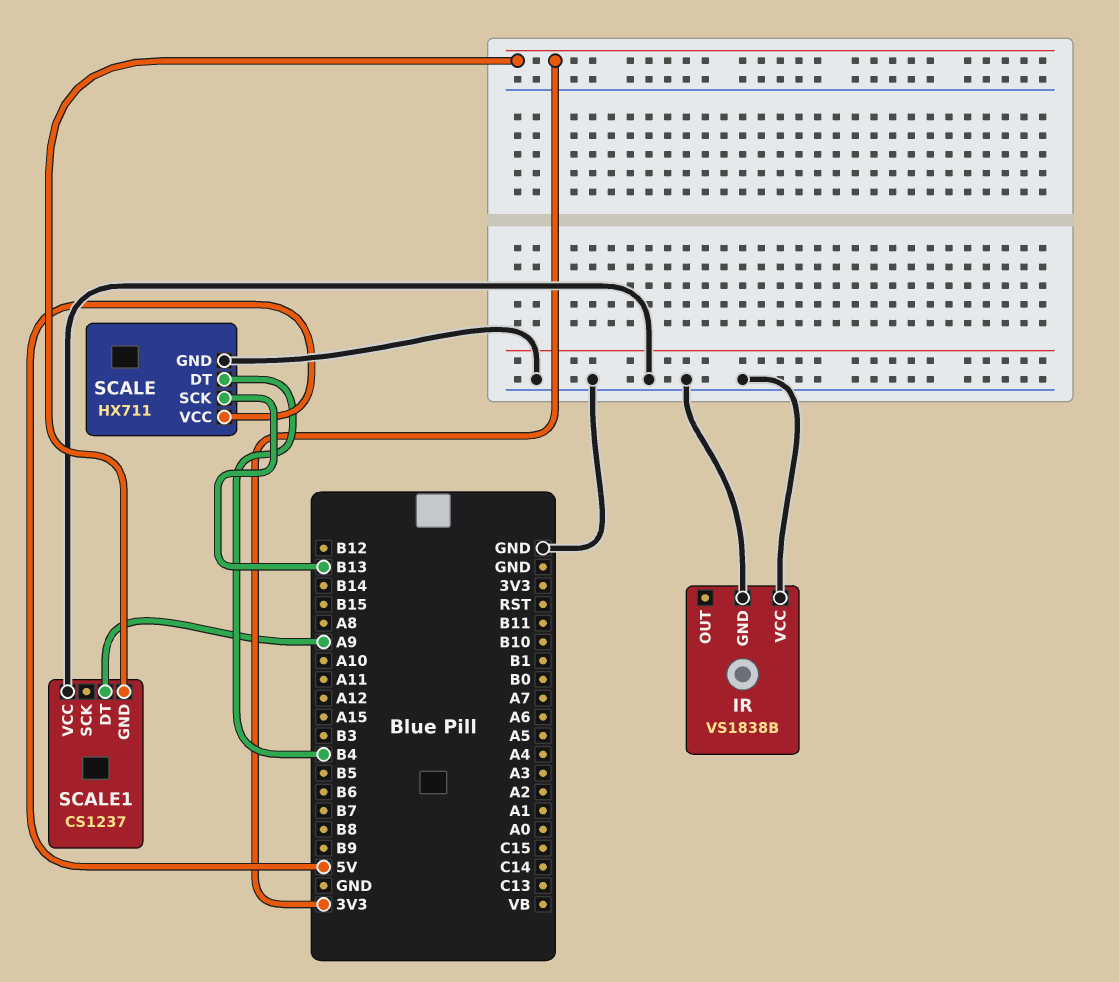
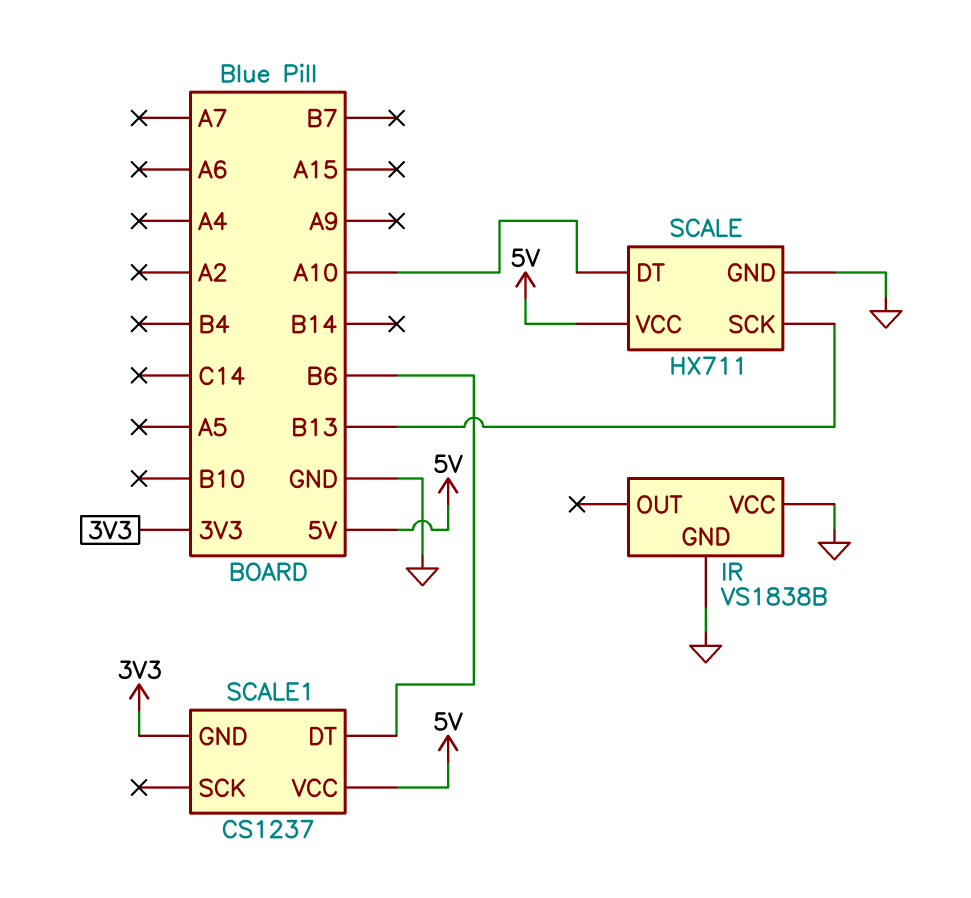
SCALE pin DT: B4 -> A10
SCALE1 pin DT: A9 -> B6
SCALE1 pin VCC: GND -> 5V

